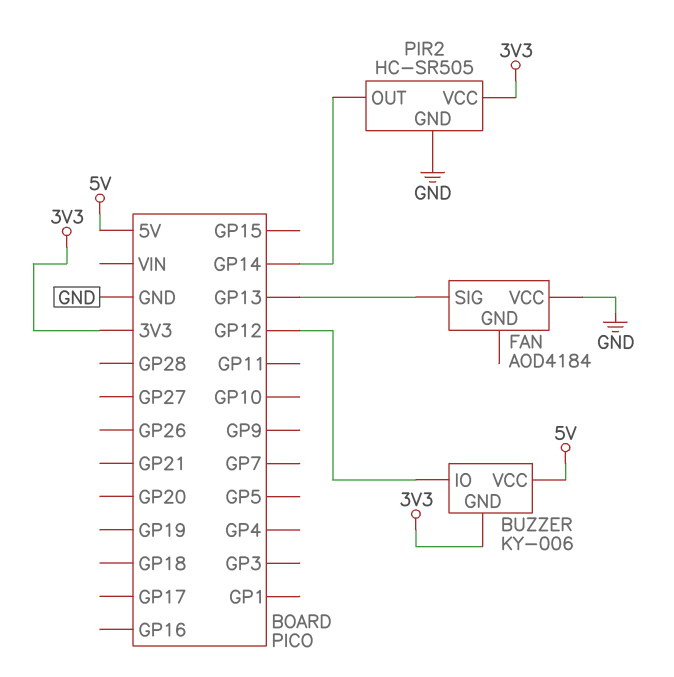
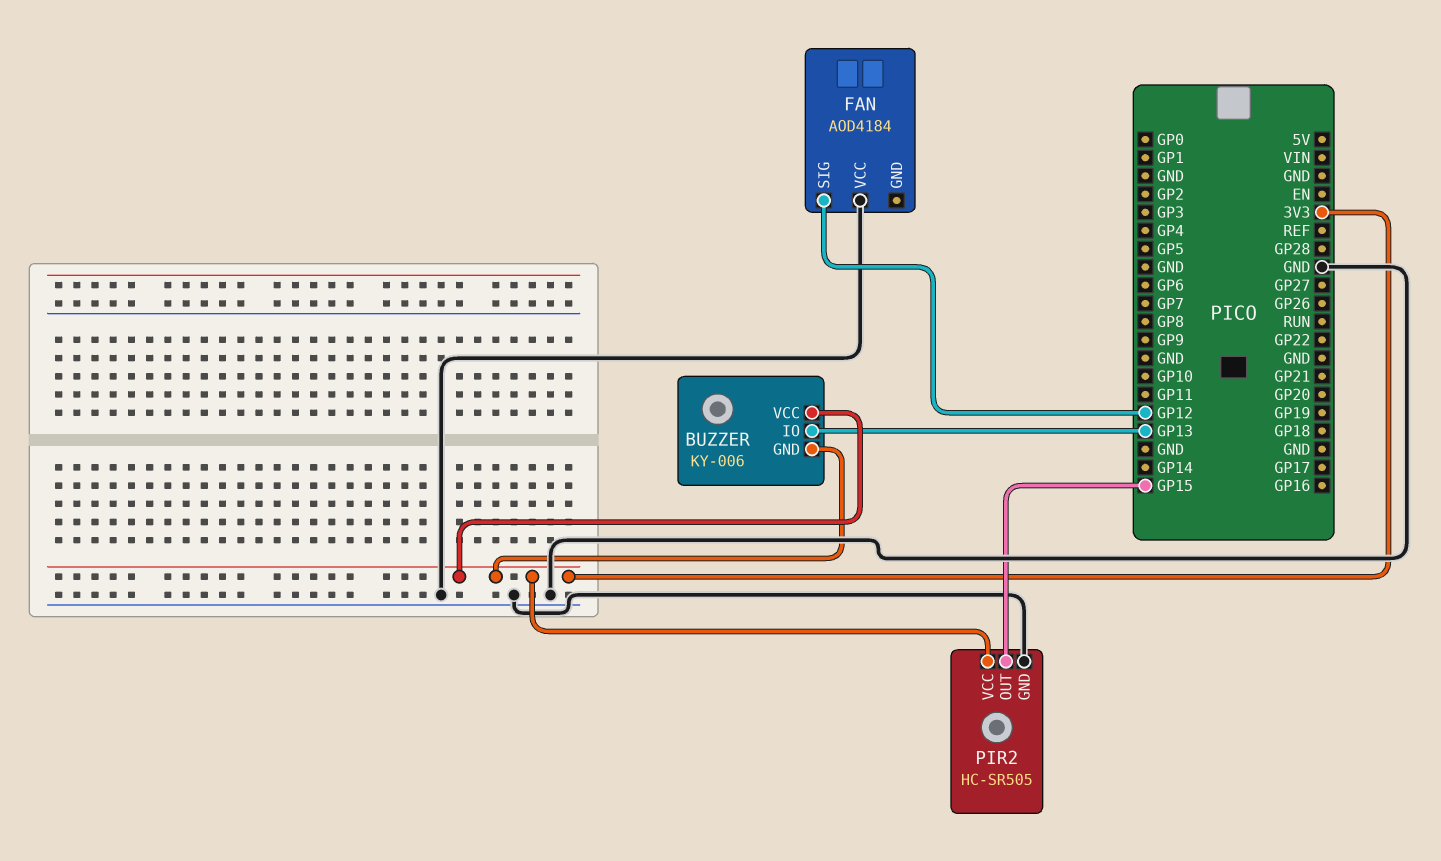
BUZZER pin IO: GP12 -> GP13
BUZZER pin VCC: 5V -> 3V3
FAN pin SIG: GP13 -> GP12
PIR2 pin OUT: GP14 -> GP15

